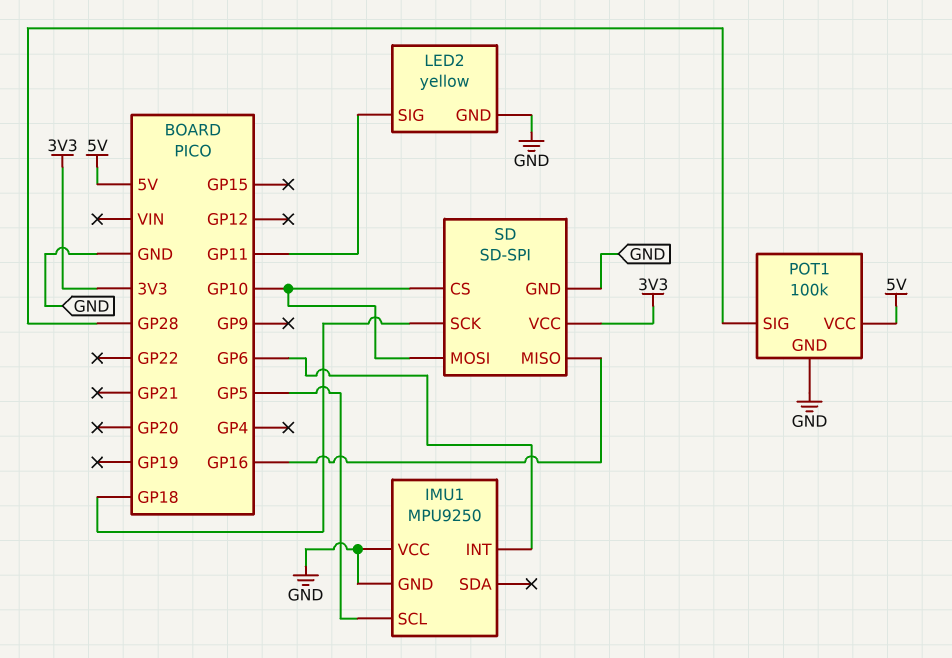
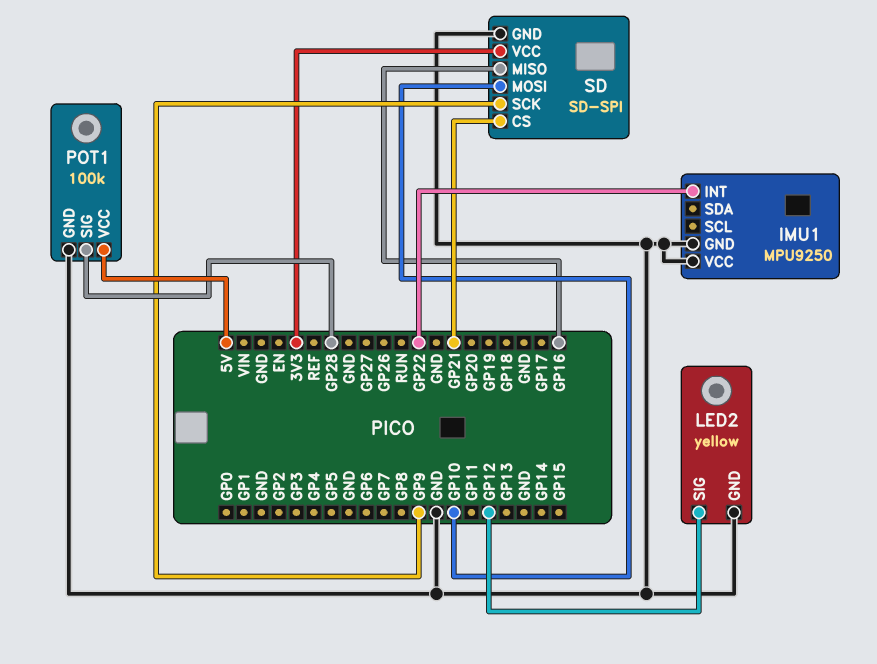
IMU1 pin INT: GP6 -> GP22
IMU1 pin SCL: GP5 -> none
LED2 pin SIG: GP11 -> GP12
SD pin CS: GP10 -> GP21
SD pin SCK: GP18 -> GP9

